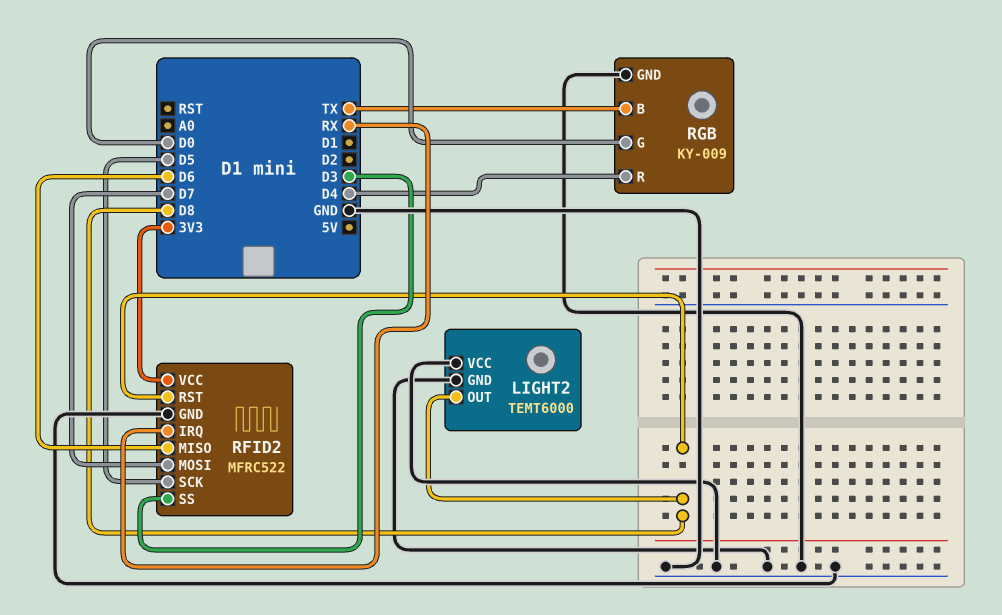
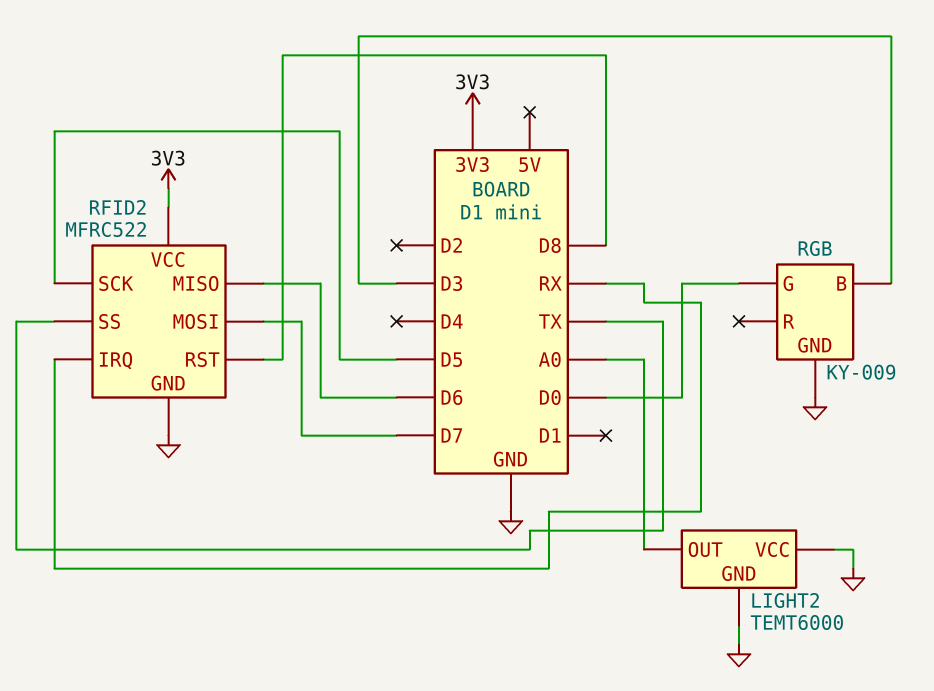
LIGHT2 pin OUT: D8 -> A0
RFID2 pin SS: D3 -> TX
RGB pin B: TX -> D3
RGB pin R: D4 -> none

